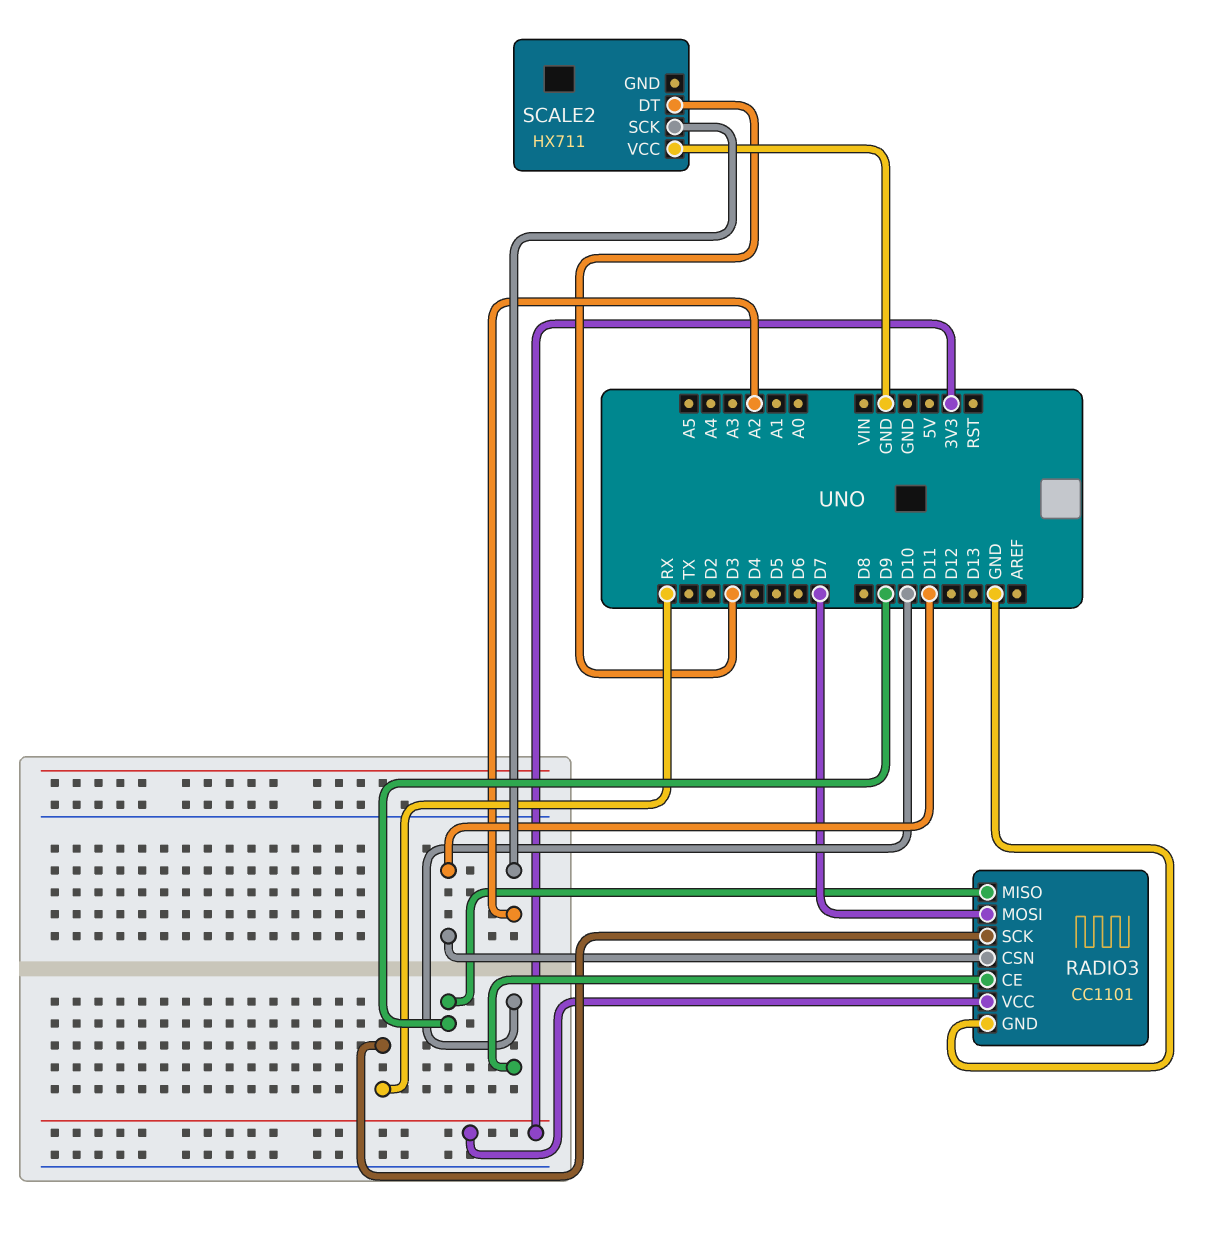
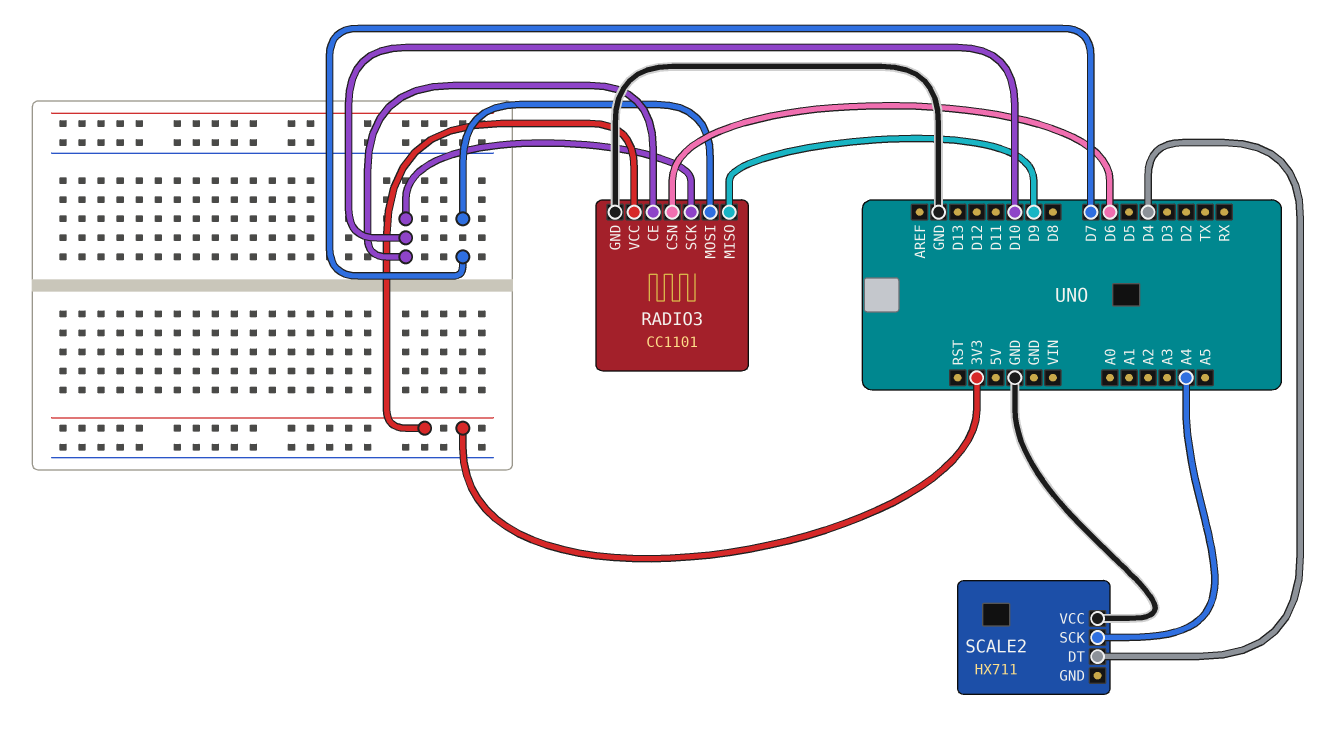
RADIO3 pin CSN: D11 -> D6
RADIO3 pin SCK: RX -> D10
SCALE2 pin DT: D3 -> D4
SCALE2 pin SCK: A2 -> A4

